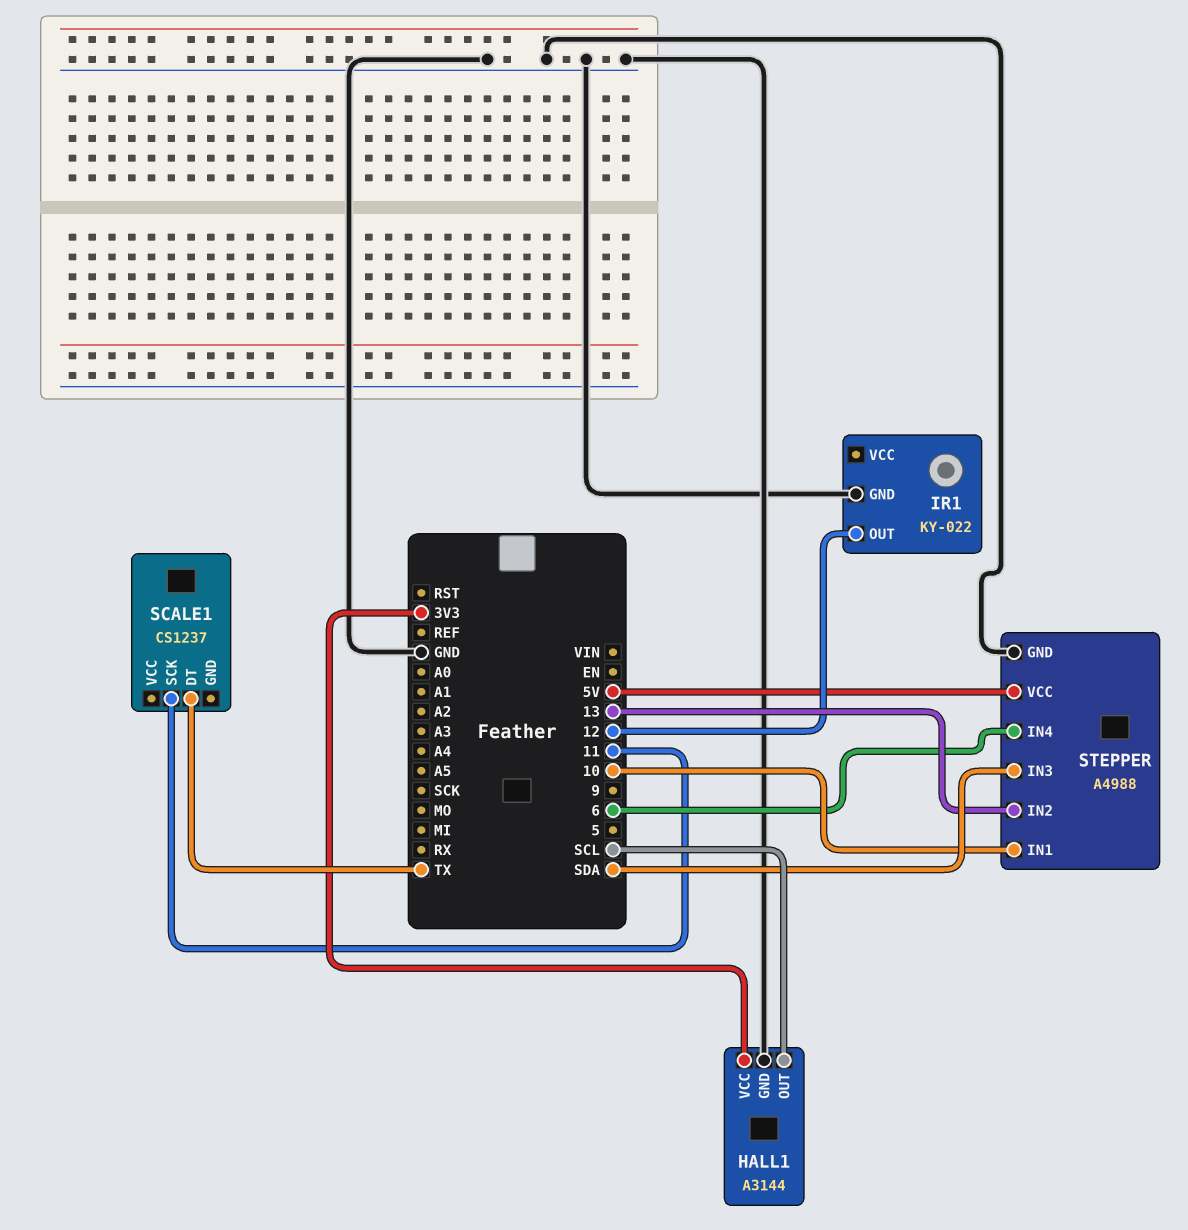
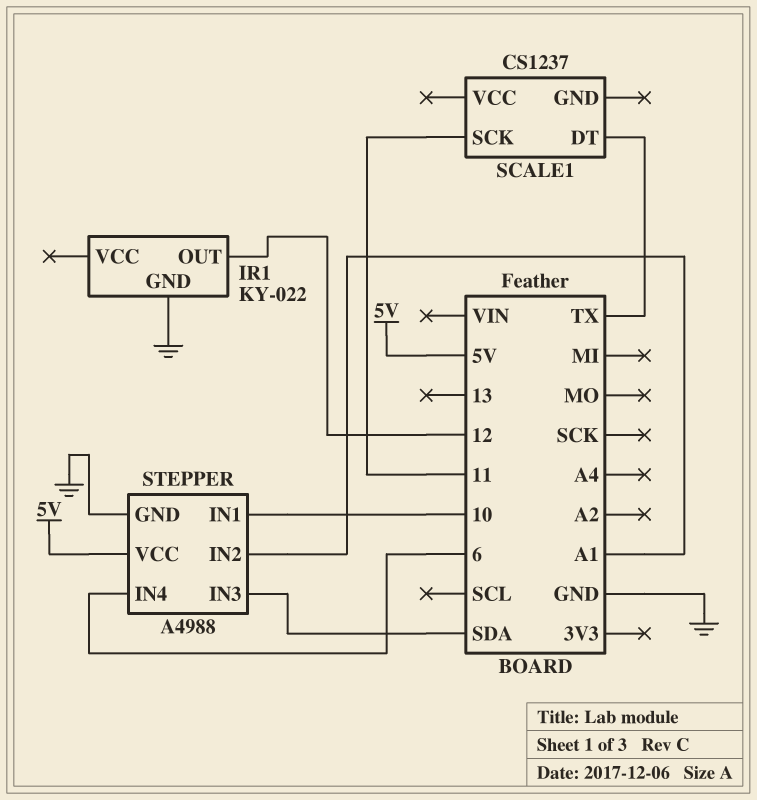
HALL1: A3144 -> none
HALL1 pin GND: GND -> none
HALL1 pin OUT: SCL -> none
HALL1 pin VCC: 3V3 -> none
STEPPER pin IN2: 13 -> A1

